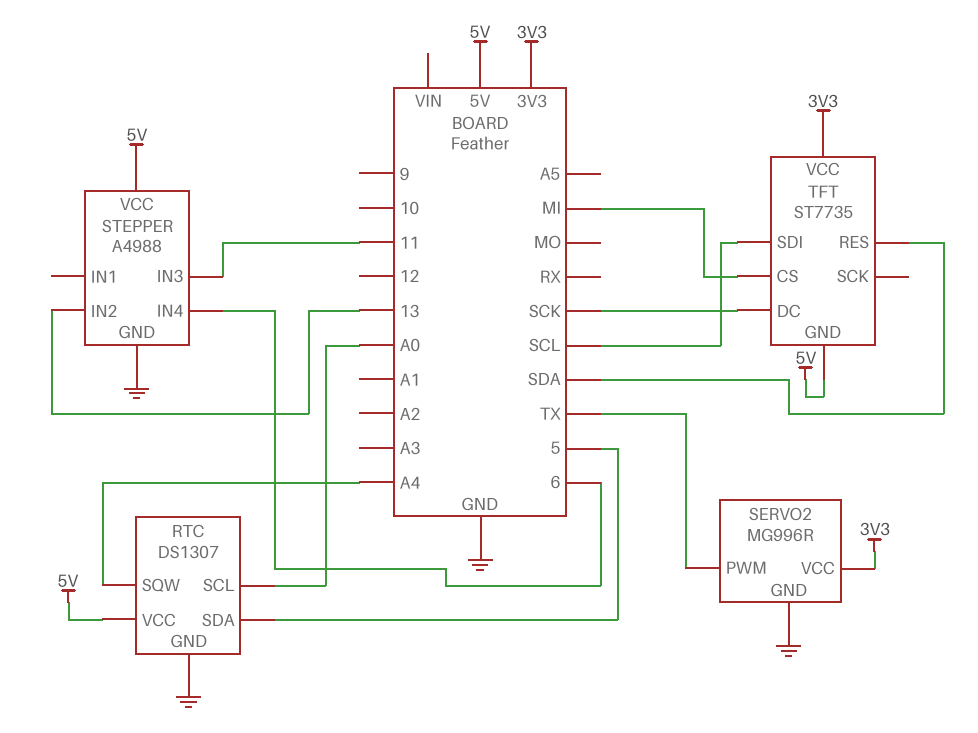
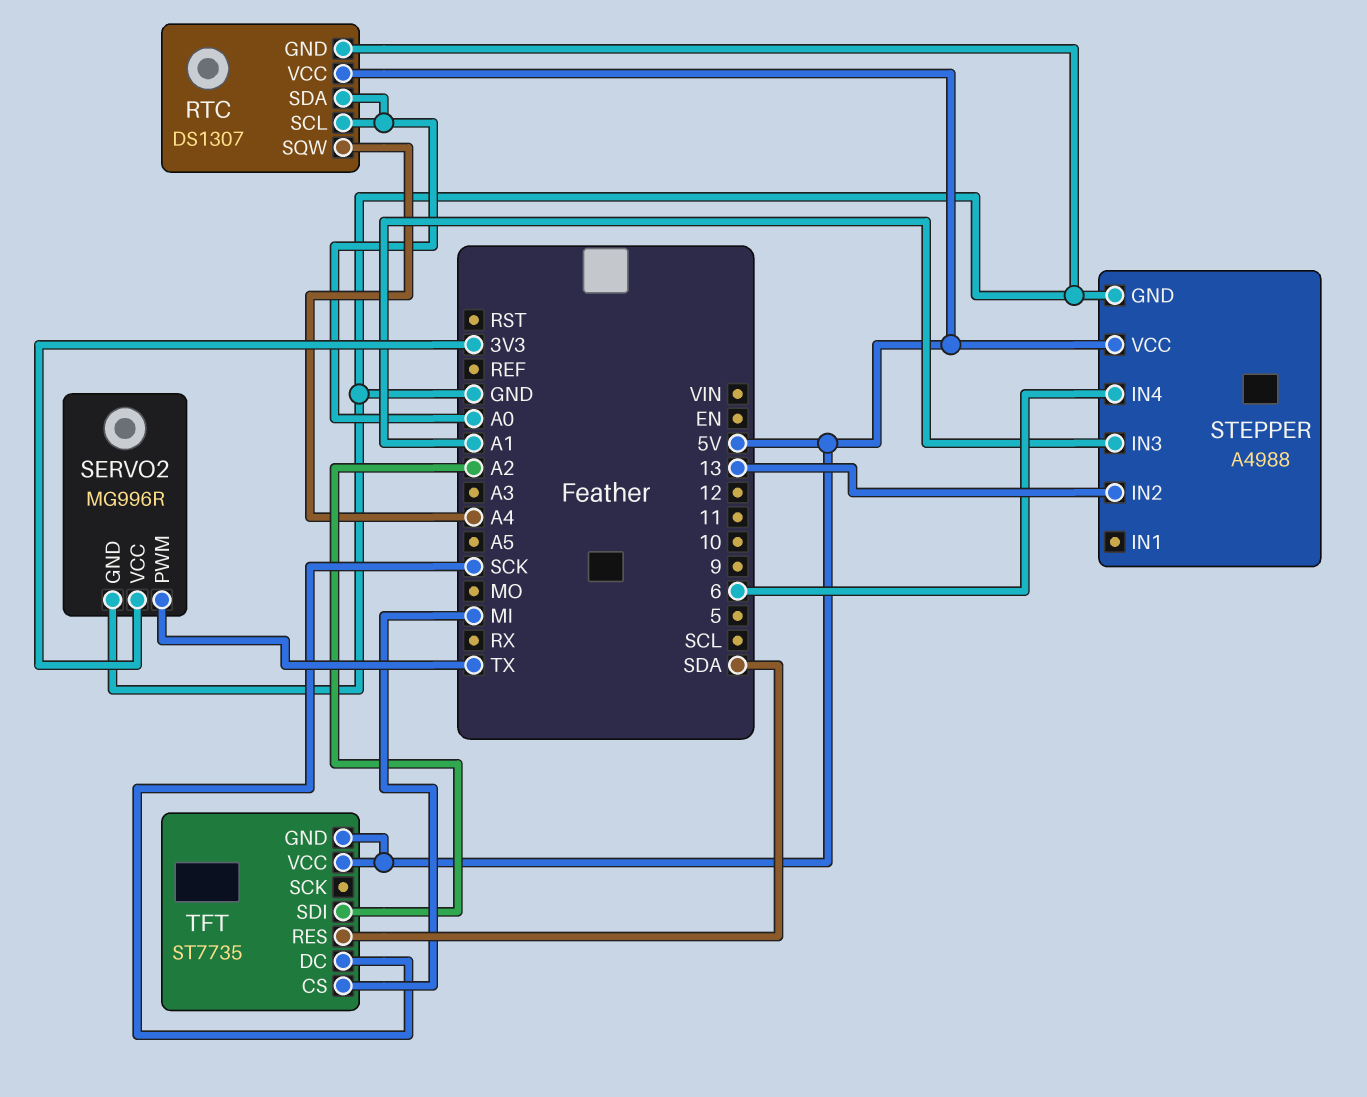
RTC pin SDA: 5 -> A0
STEPPER pin IN3: 11 -> A1
TFT pin SDI: SCL -> A2
TFT pin VCC: 3V3 -> 5V

